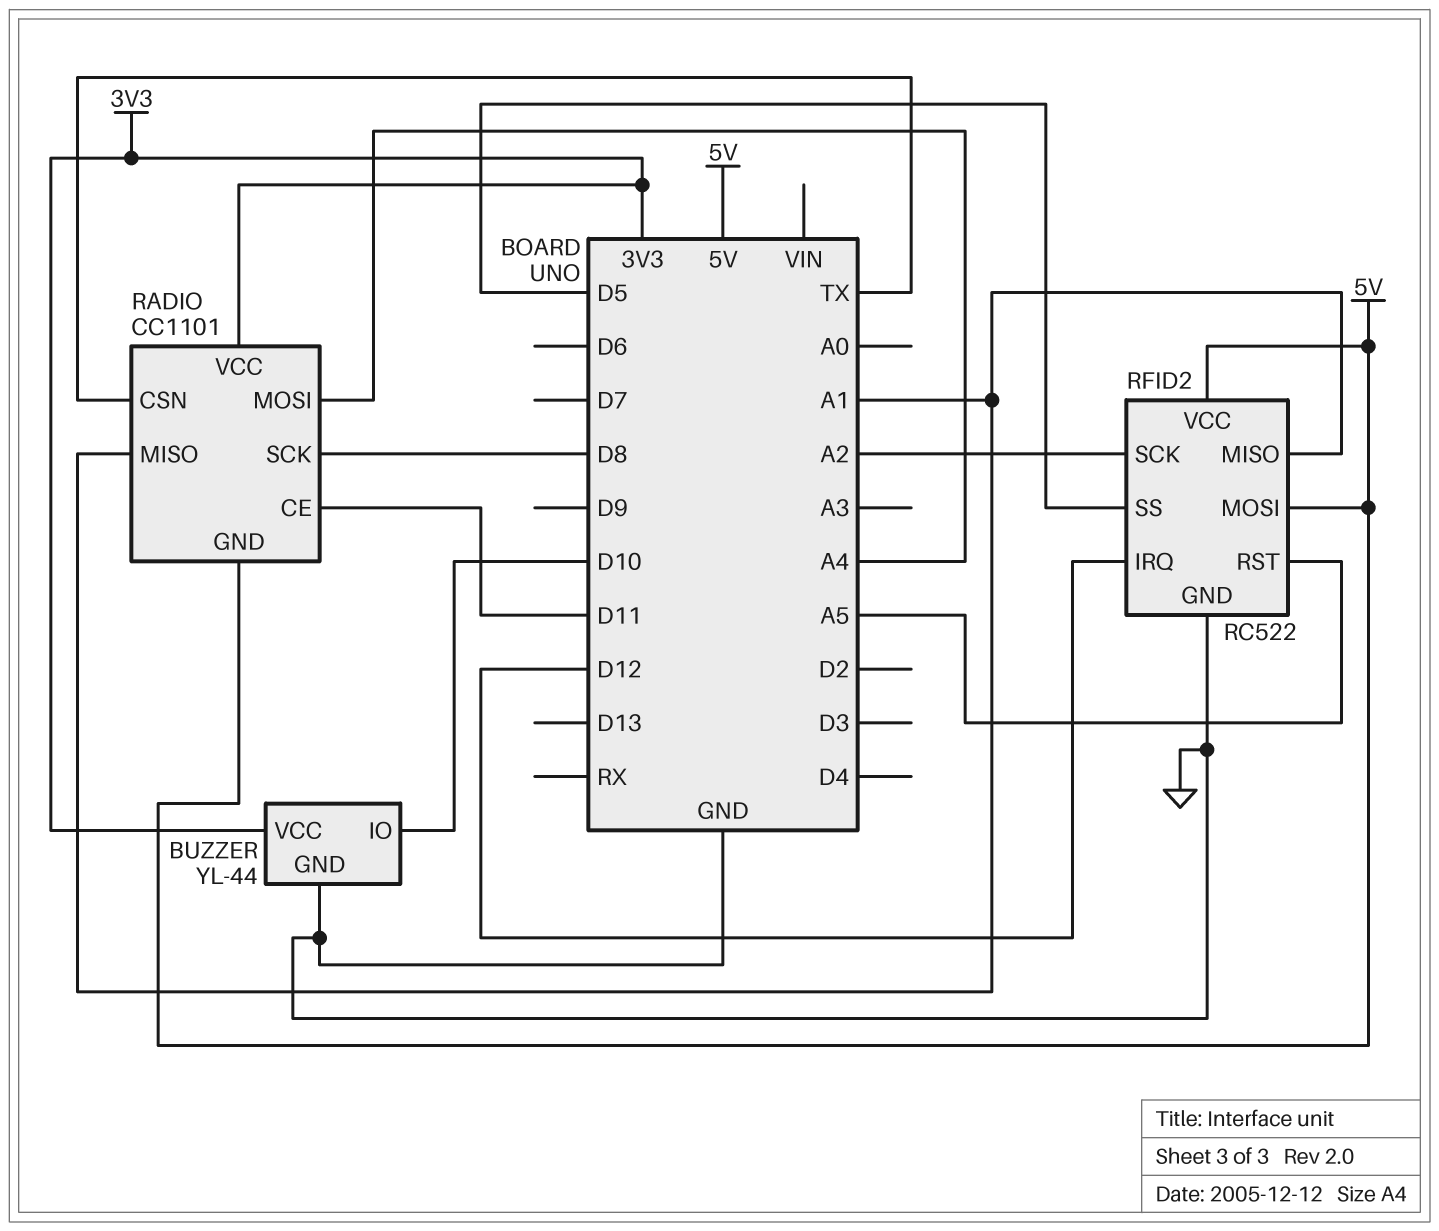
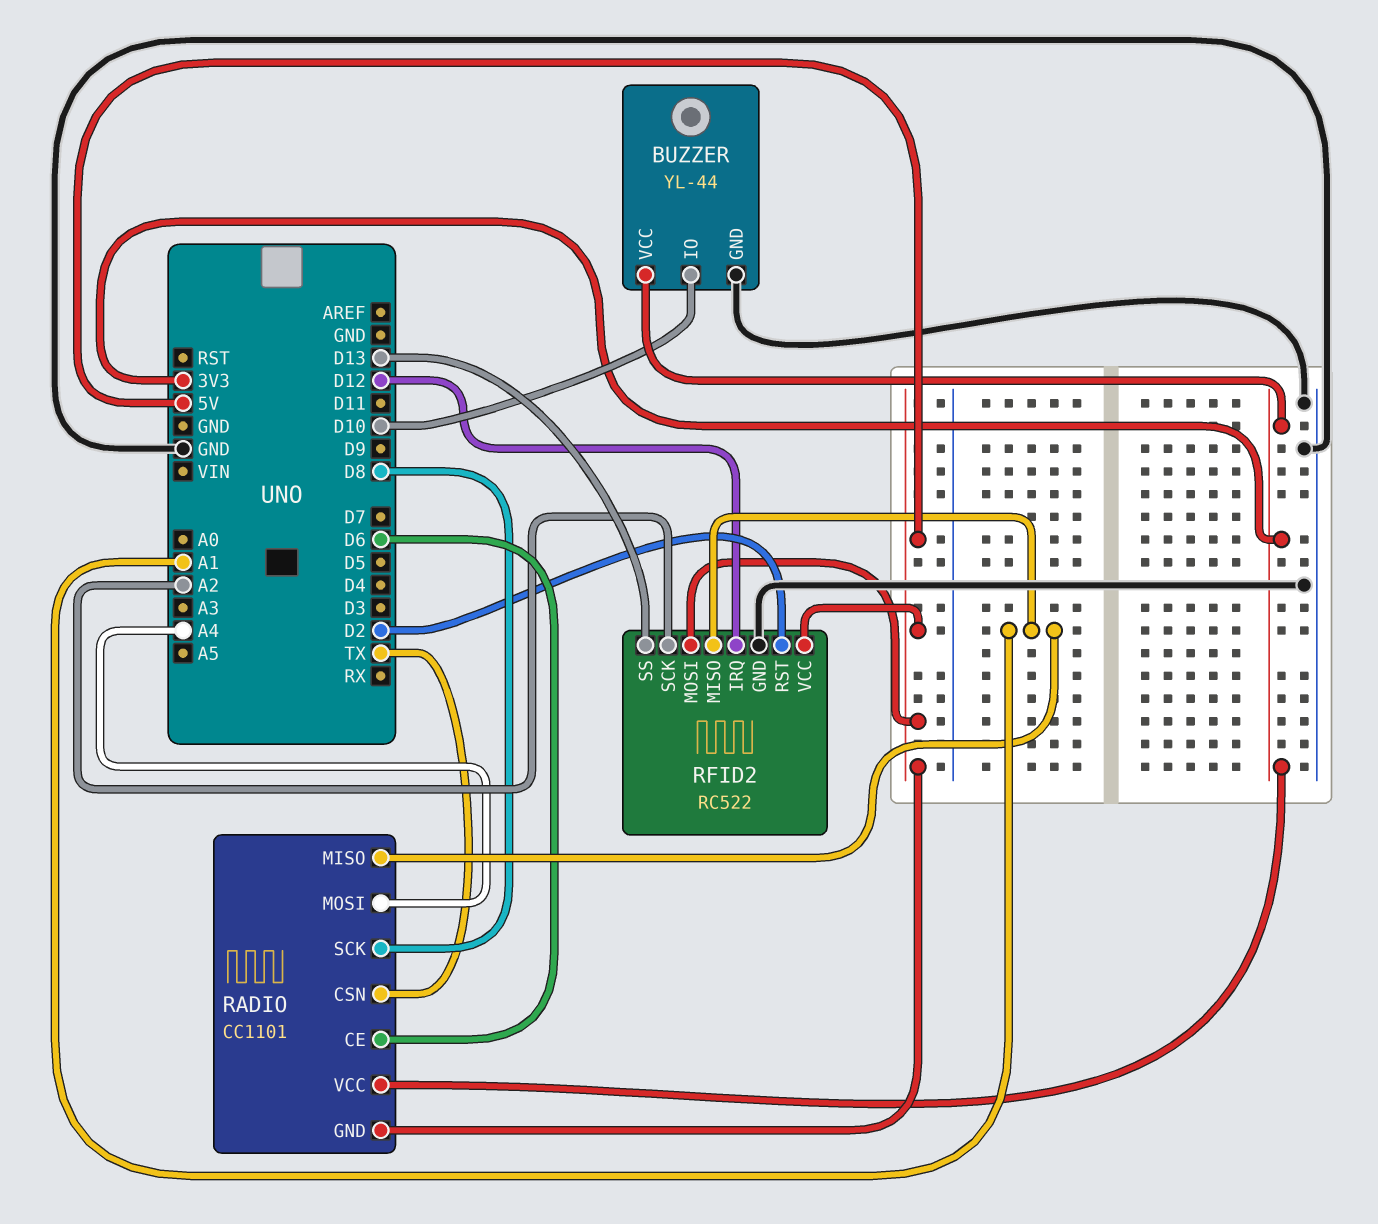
RADIO pin CE: D11 -> D6
RFID2 pin RST: A5 -> D2
RFID2 pin SS: D5 -> D13

